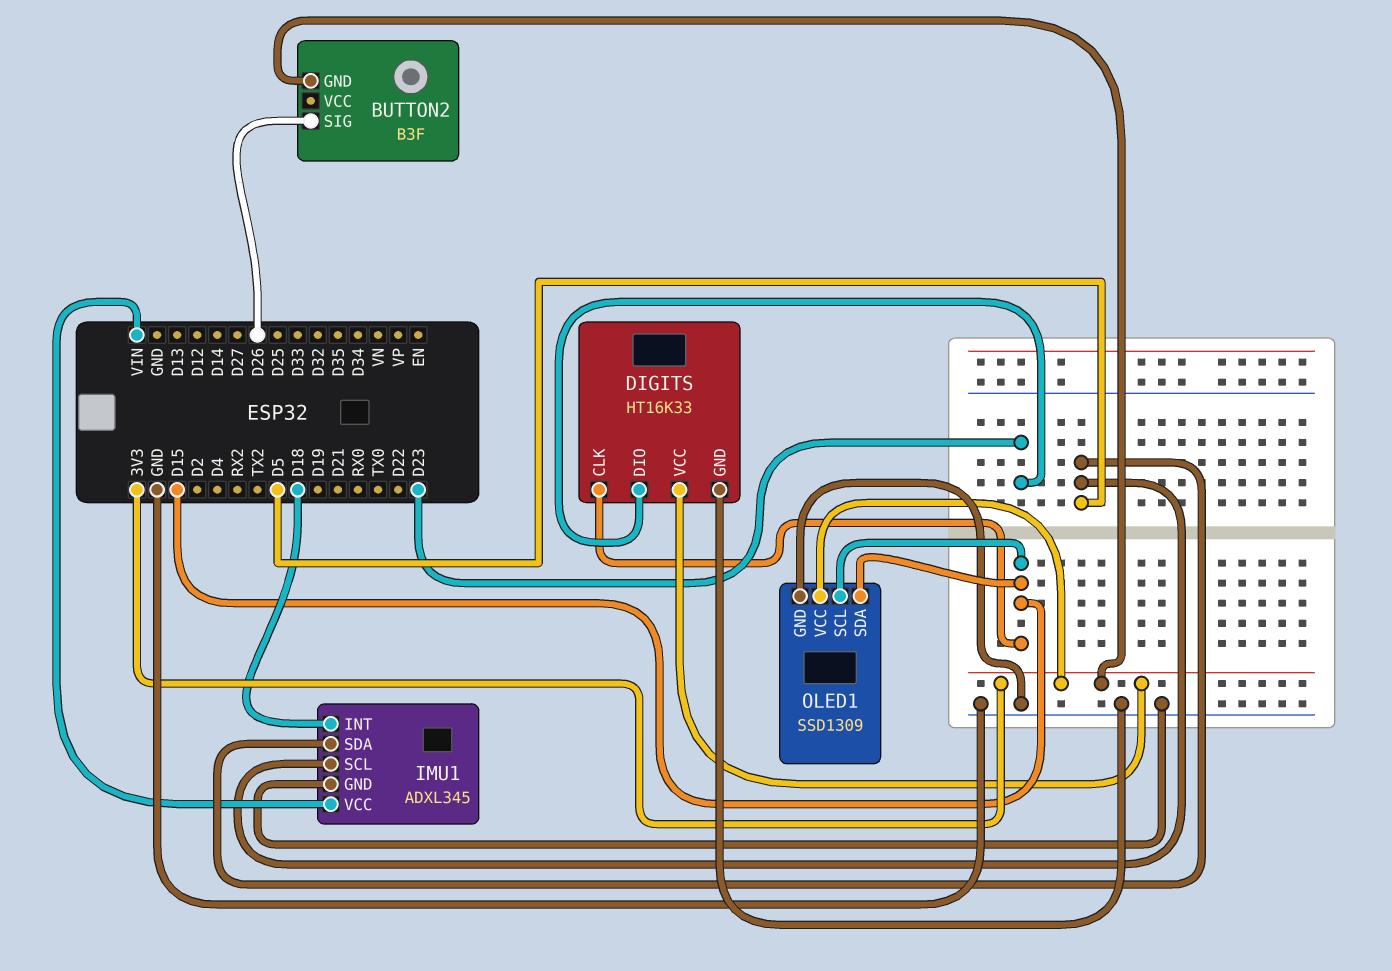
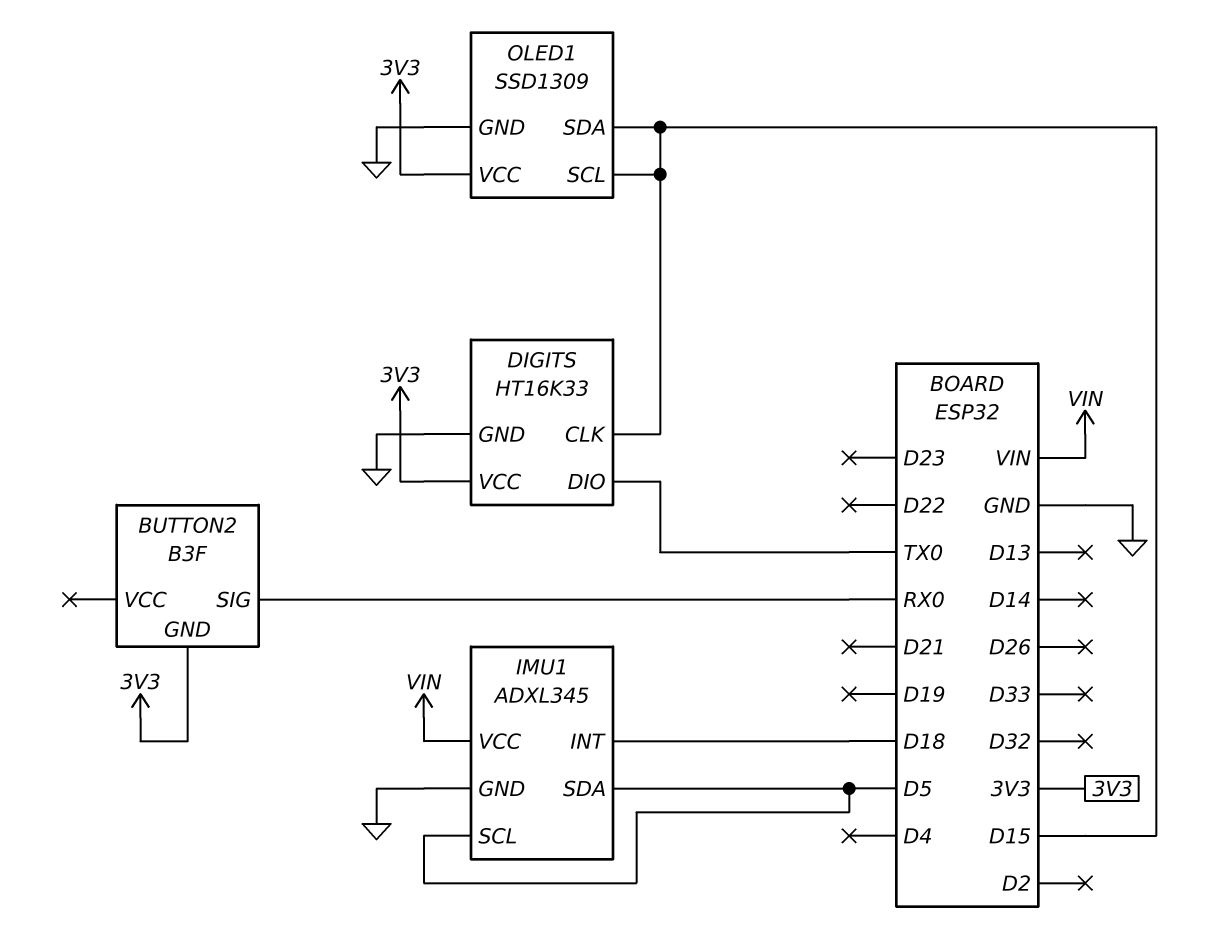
BUTTON2 pin SIG: D26 -> RX0
DIGITS pin DIO: D23 -> TX0

